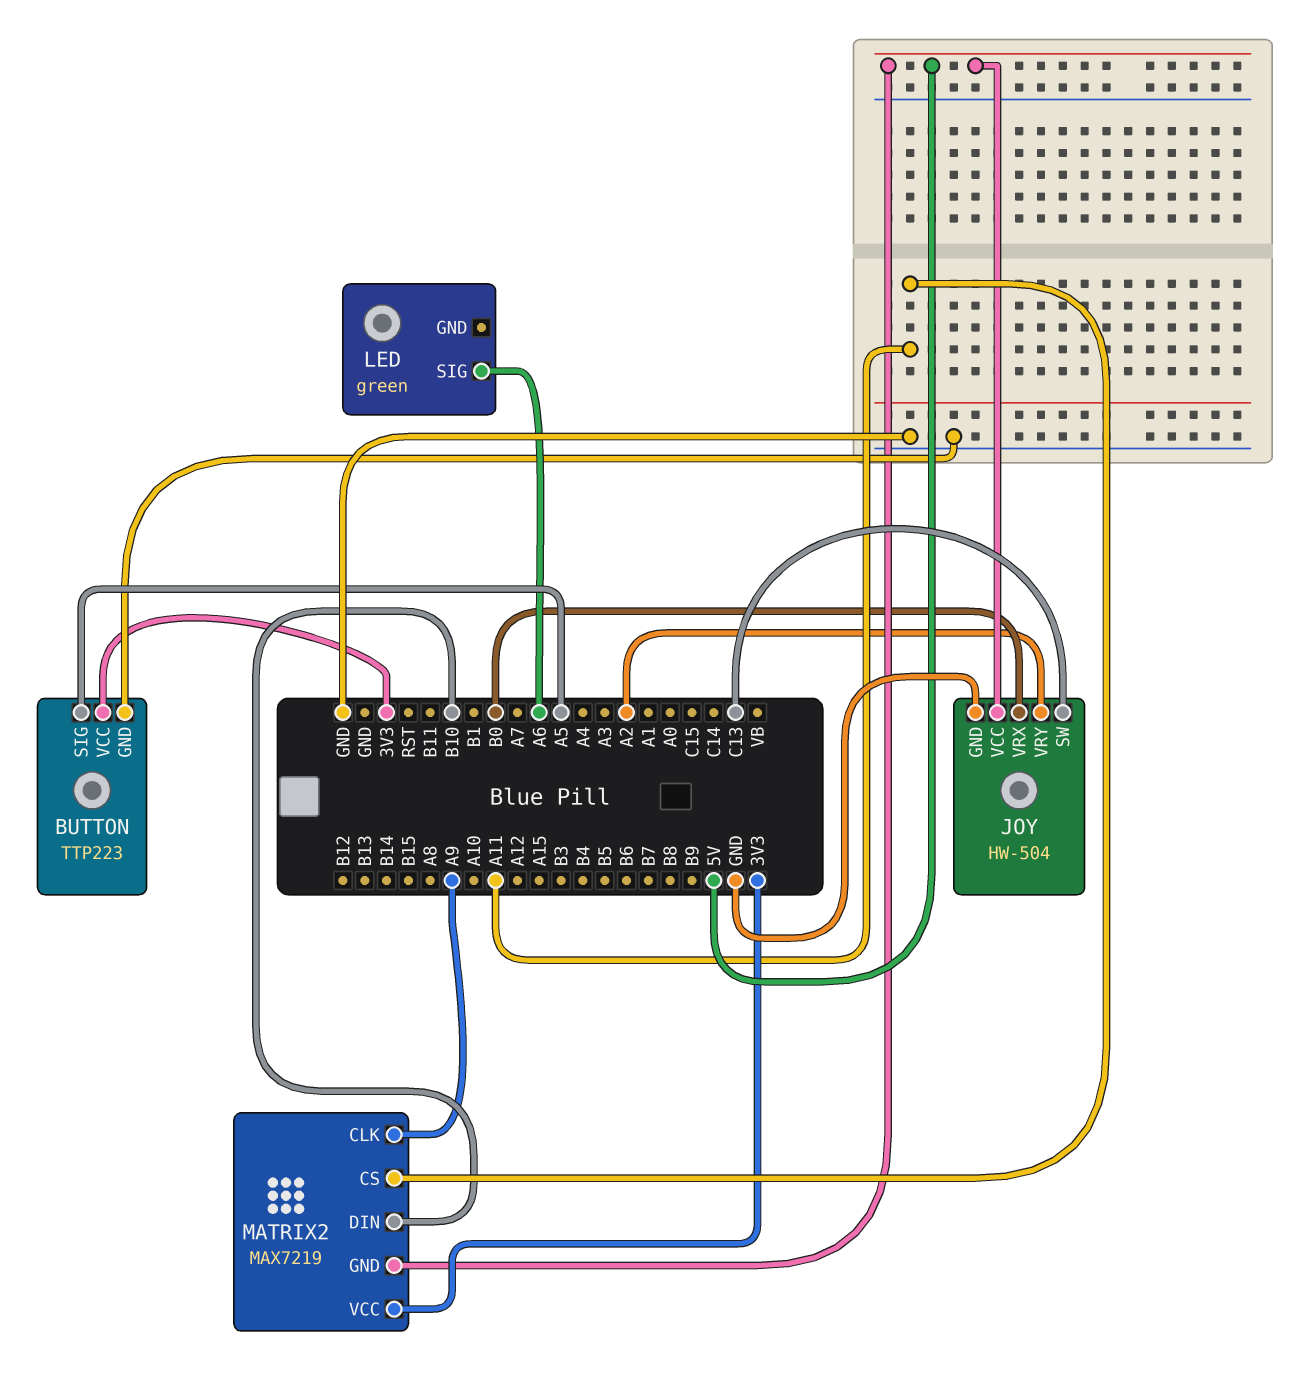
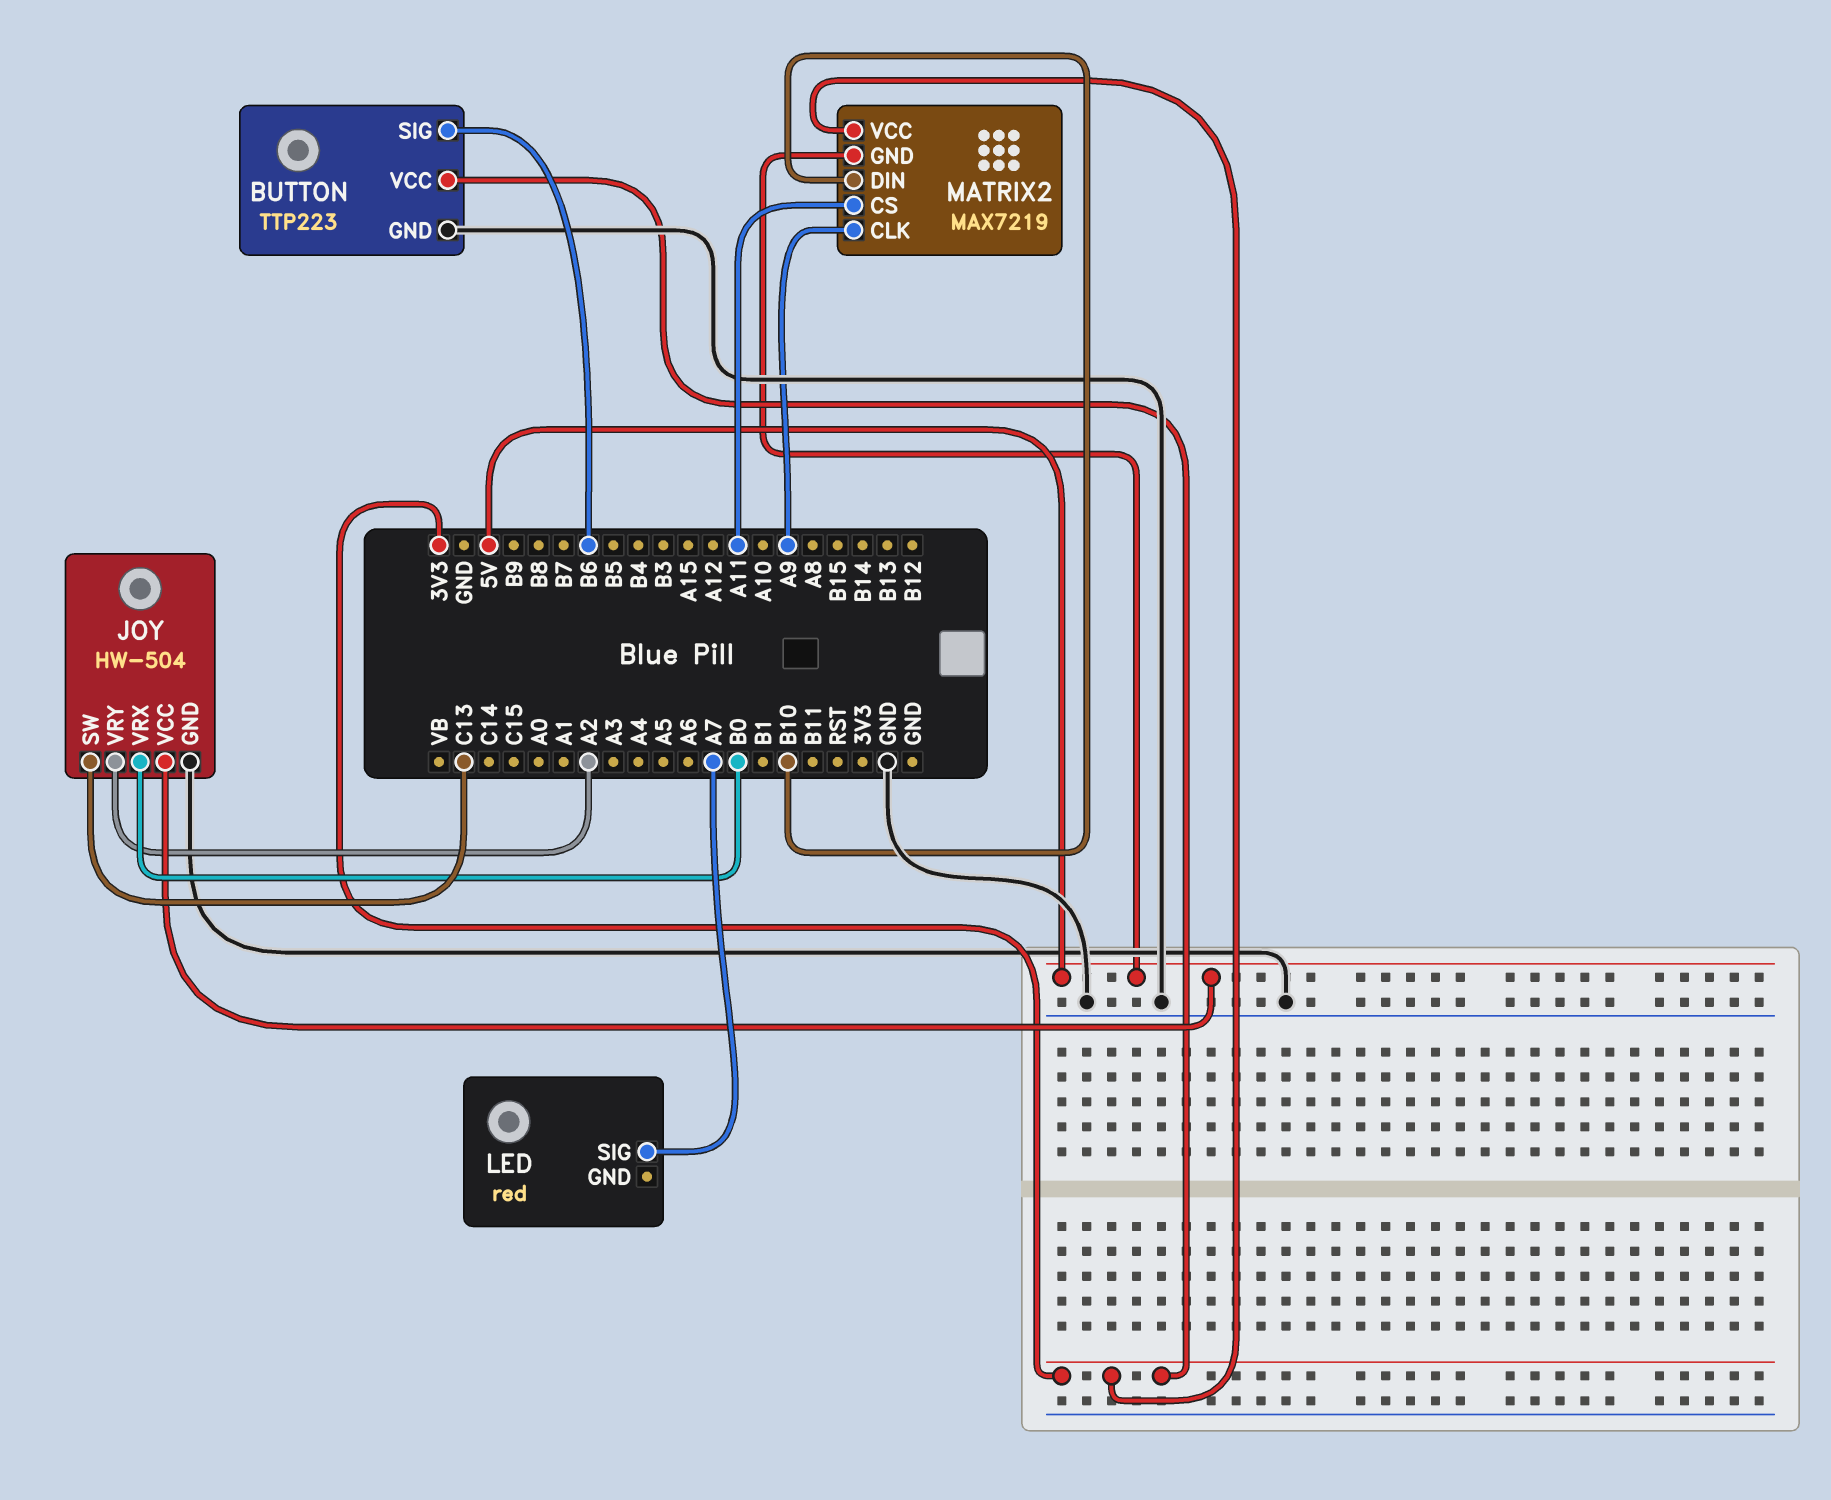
BUTTON pin SIG: A5 -> B6
LED: green -> red
LED pin SIG: A6 -> A7

